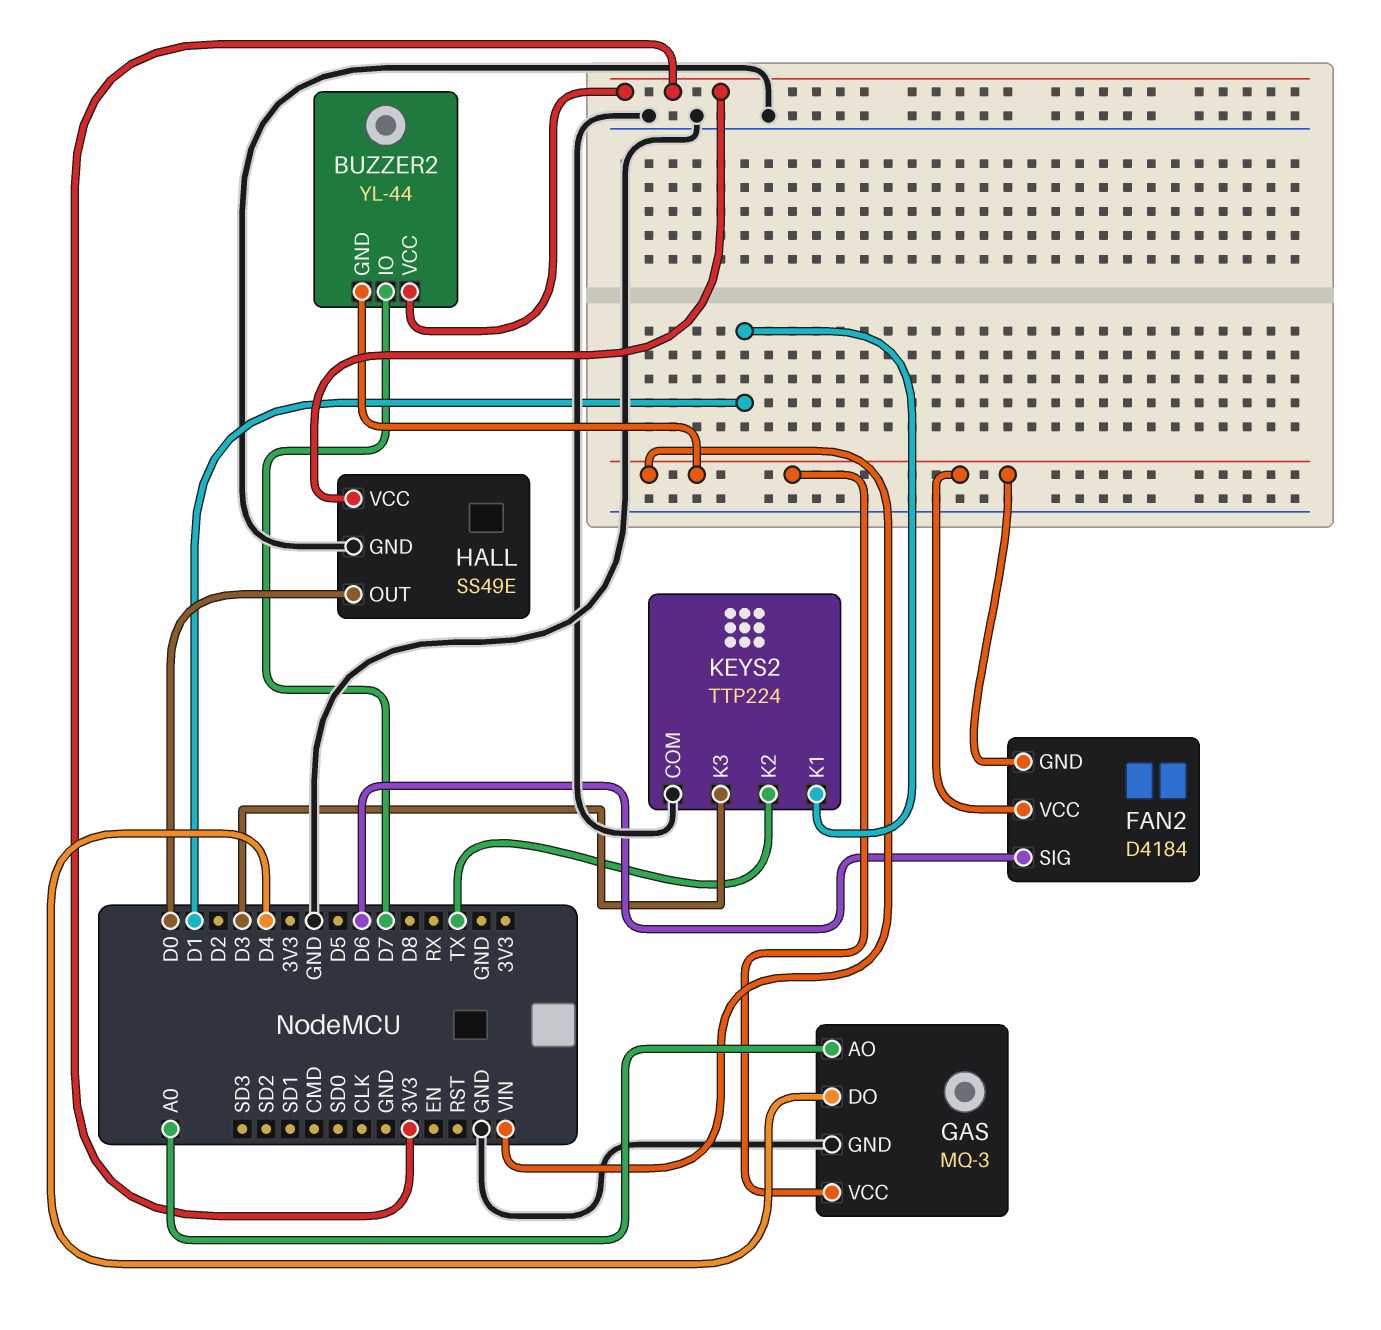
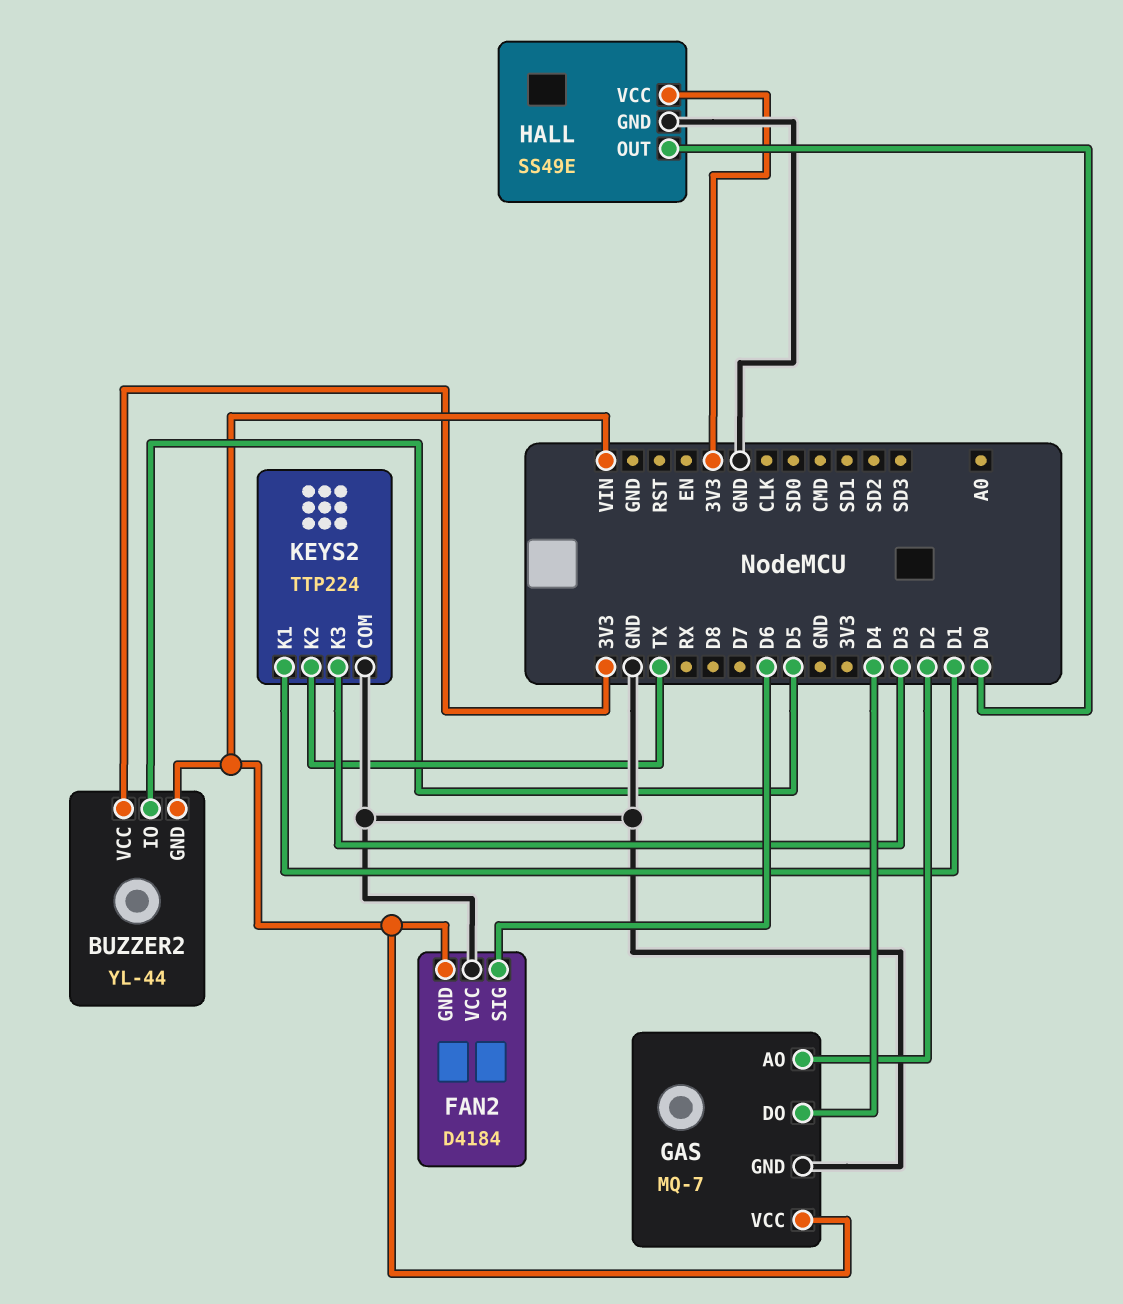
BUZZER2 pin IO: D7 -> D5
FAN2 pin VCC: VIN -> GND
GAS: MQ-3 -> MQ-7
GAS pin AO: A0 -> D2

